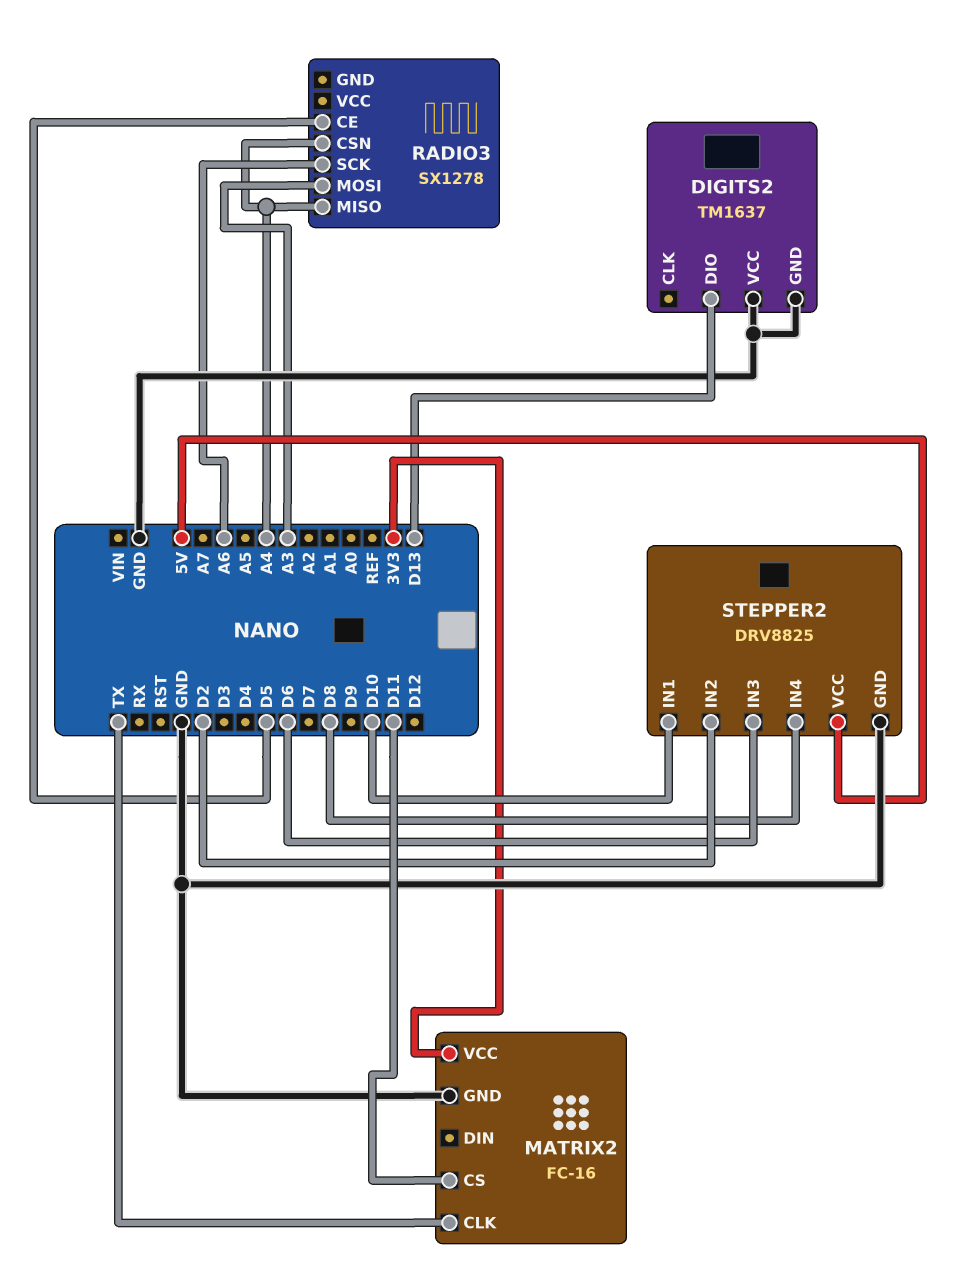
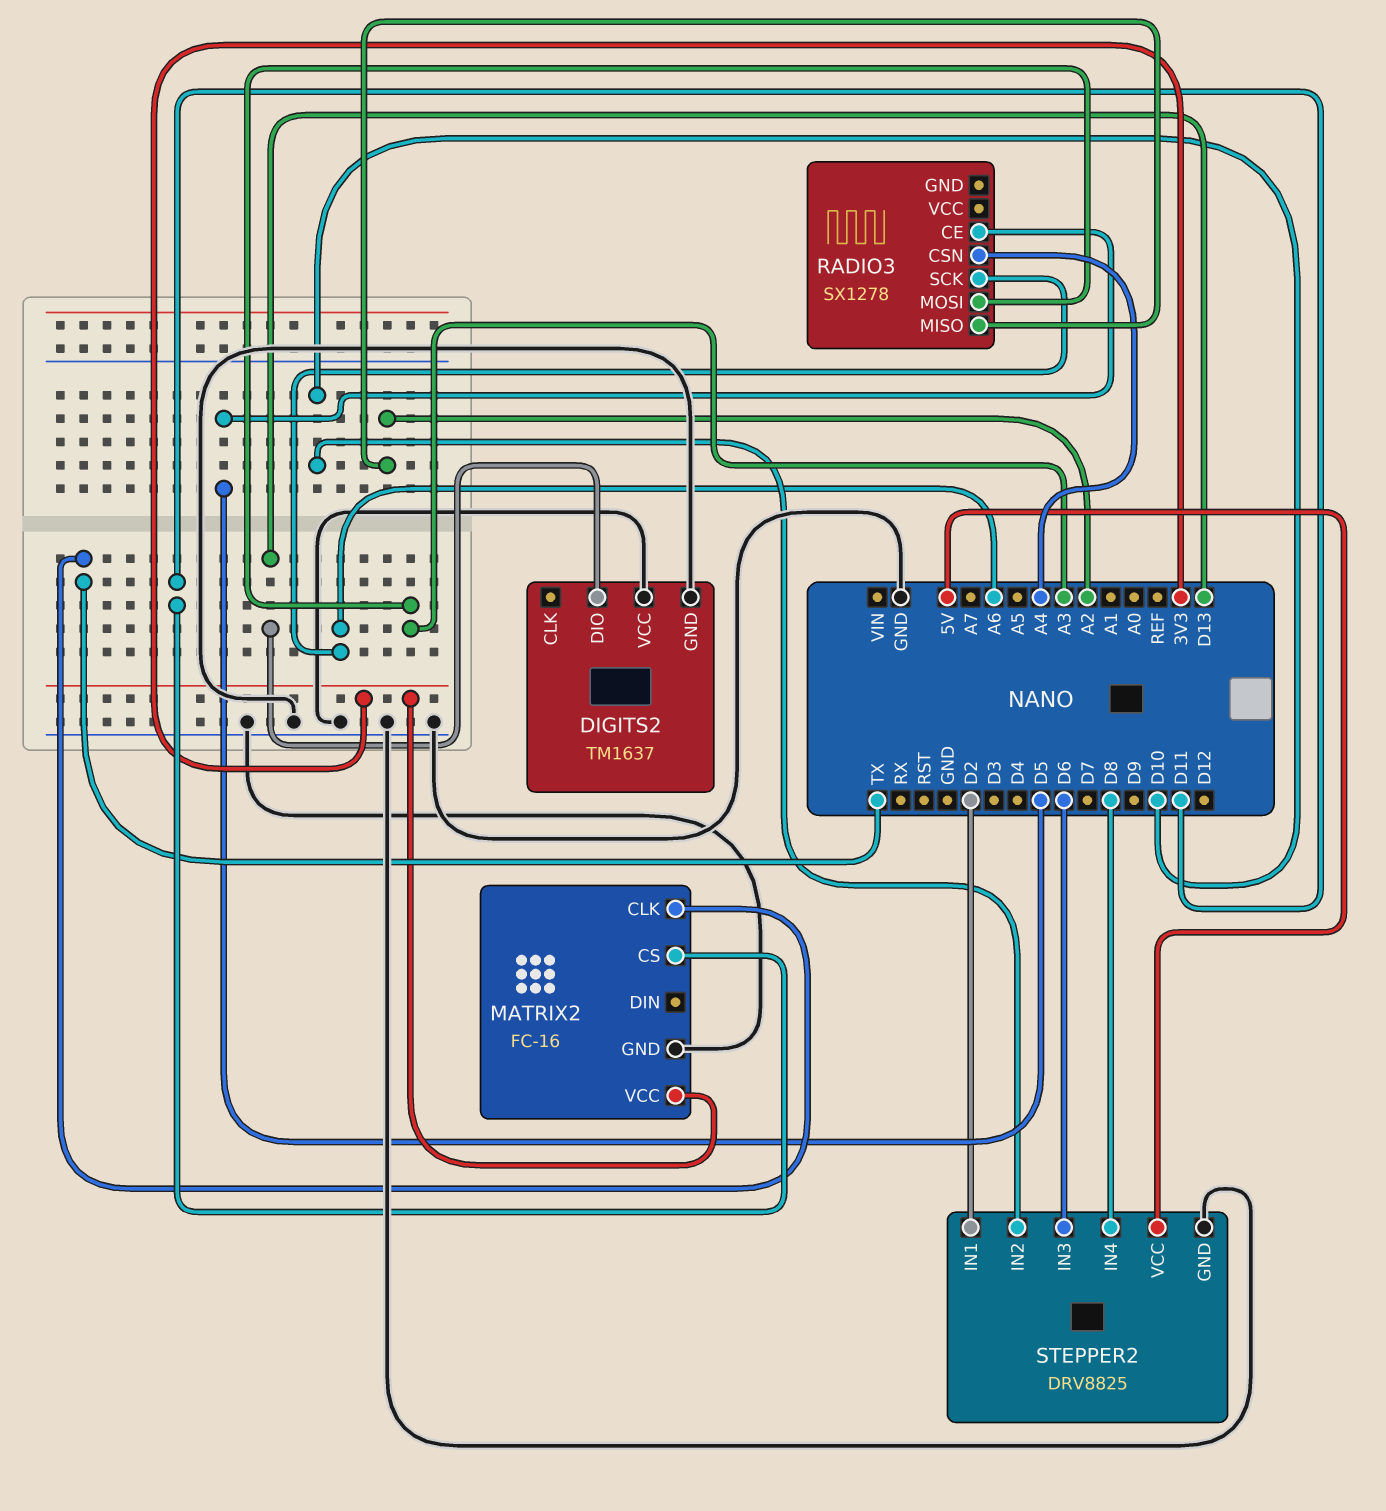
RADIO3 pin MISO: A4 -> A2
STEPPER2 pin IN1: D10 -> D2
STEPPER2 pin IN2: D2 -> D10

